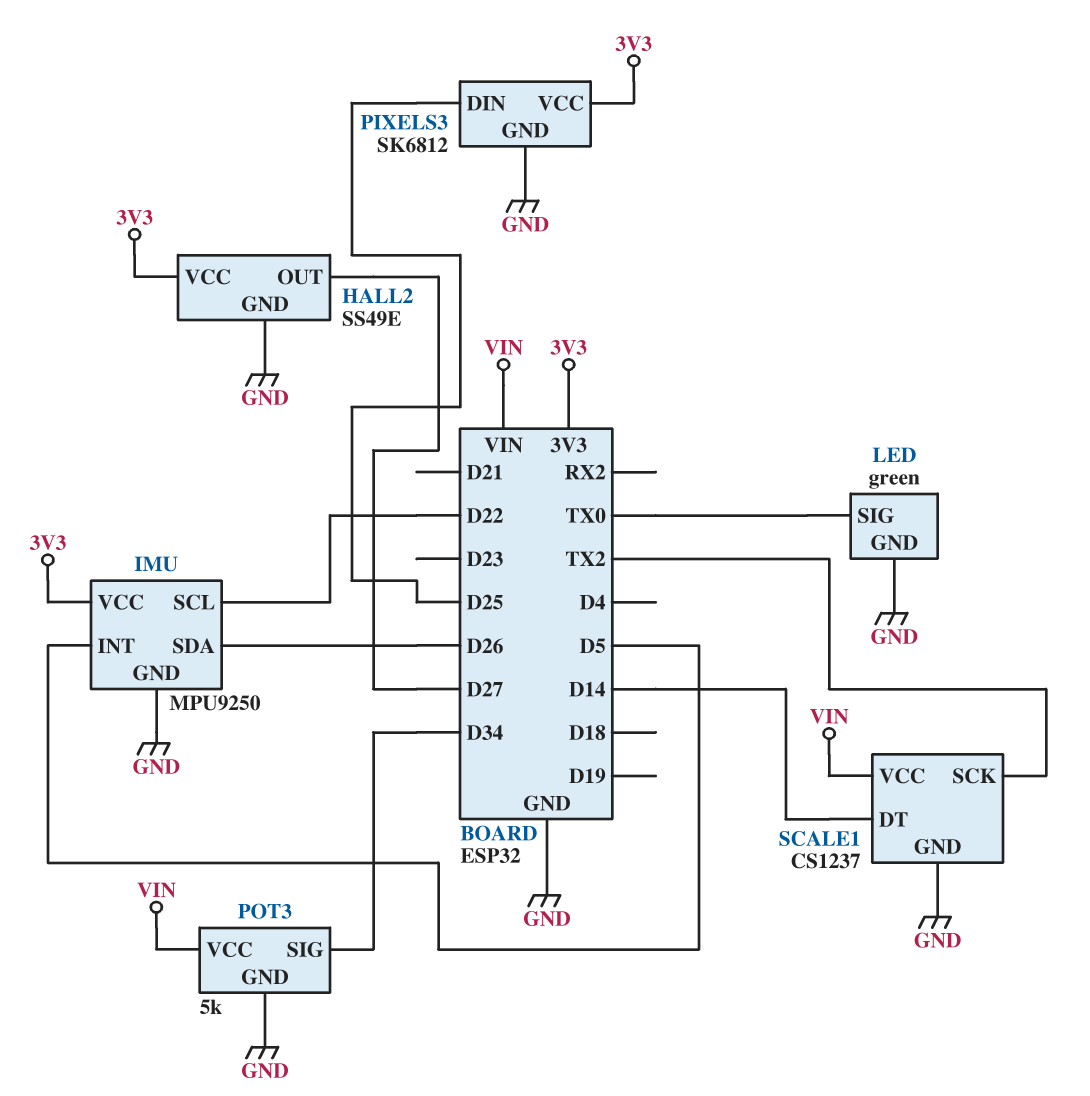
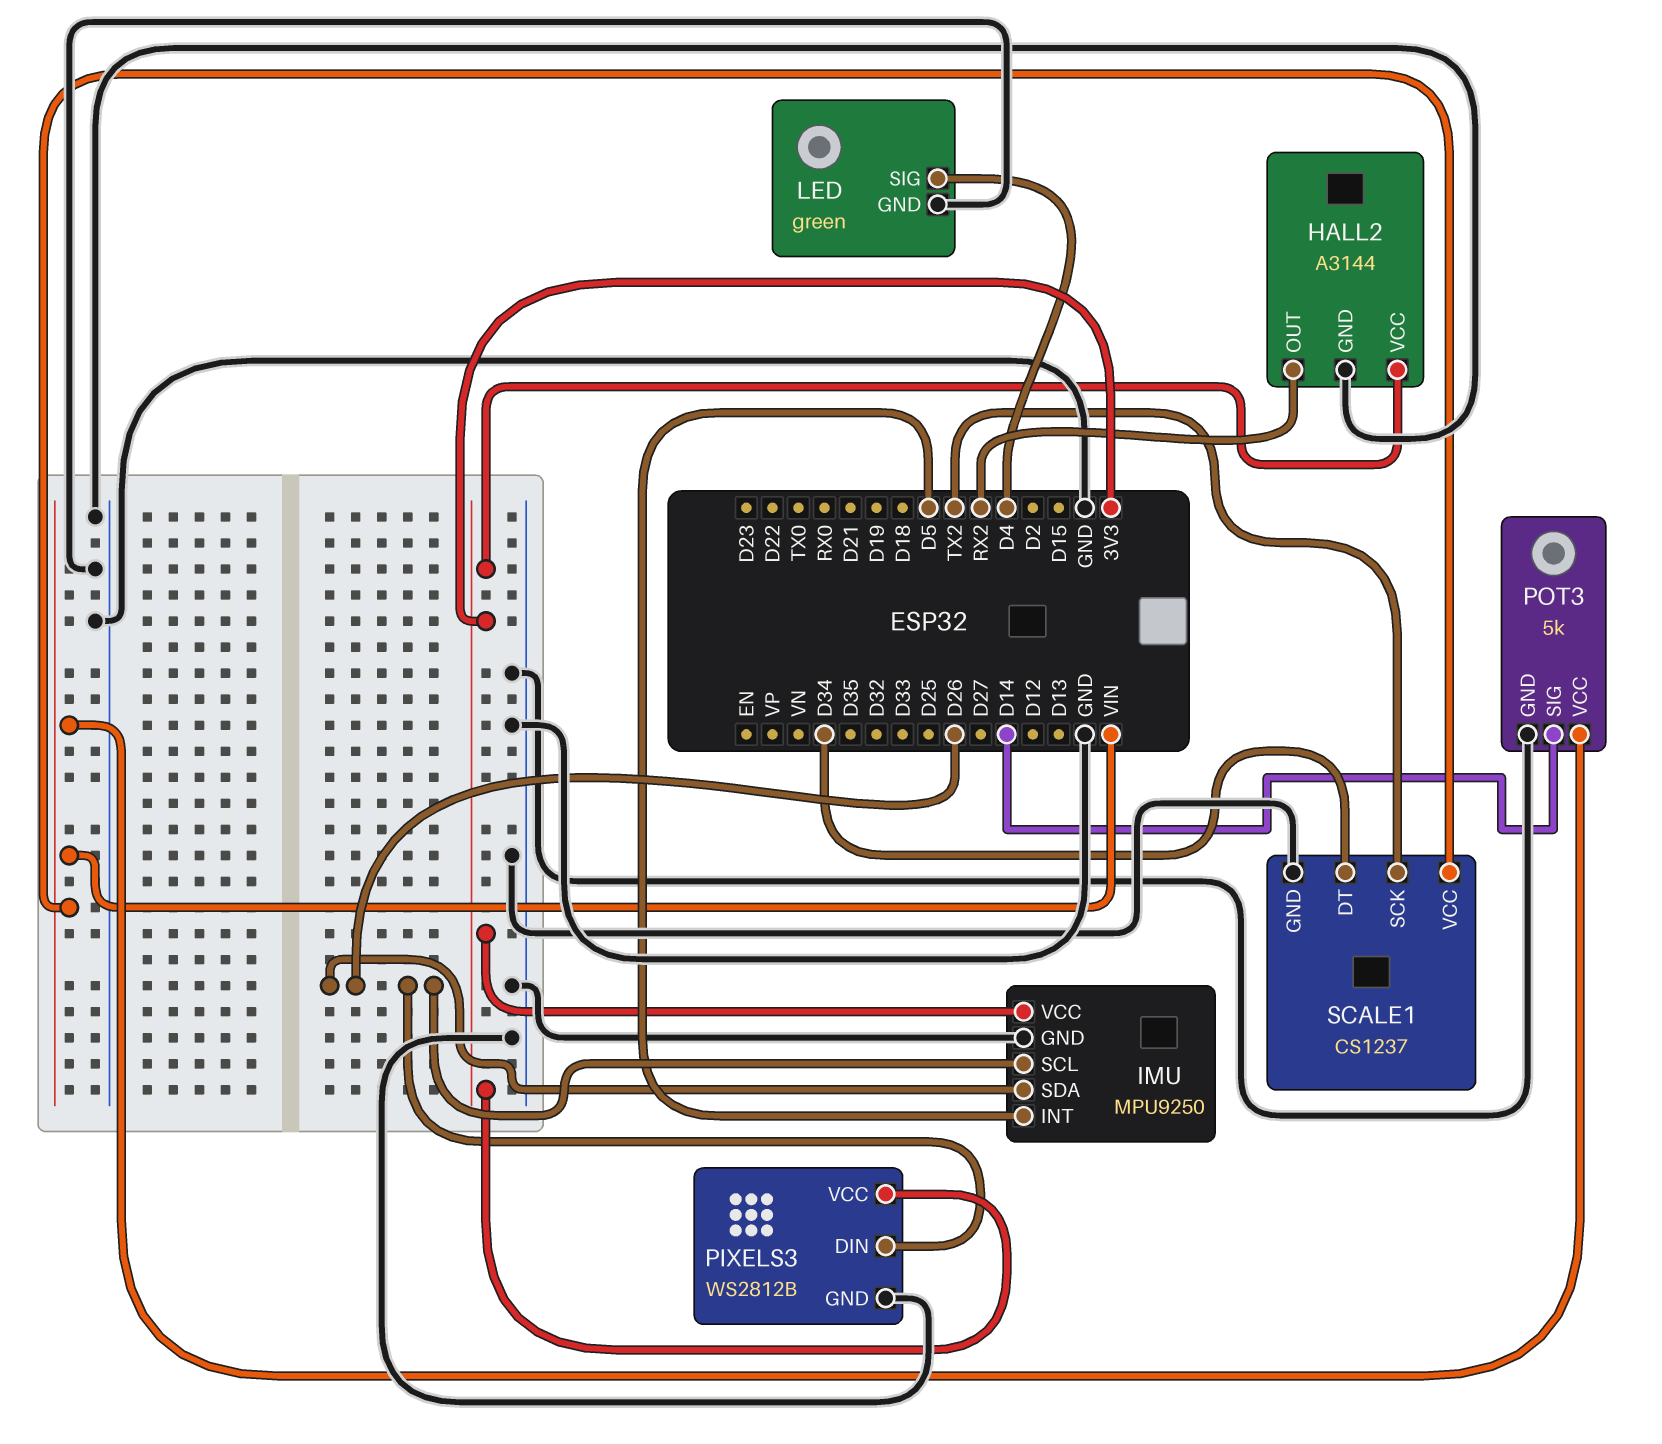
HALL2: SS49E -> A3144
HALL2 pin OUT: D27 -> RX2
IMU pin SCL: D22 -> D26
LED pin SIG: TX0 -> D4
PIXELS3: SK6812 -> WS2812B
PIXELS3 pin DIN: D25 -> D26
POT3 pin SIG: D34 -> D14
SCALE1 pin DT: D14 -> D34

